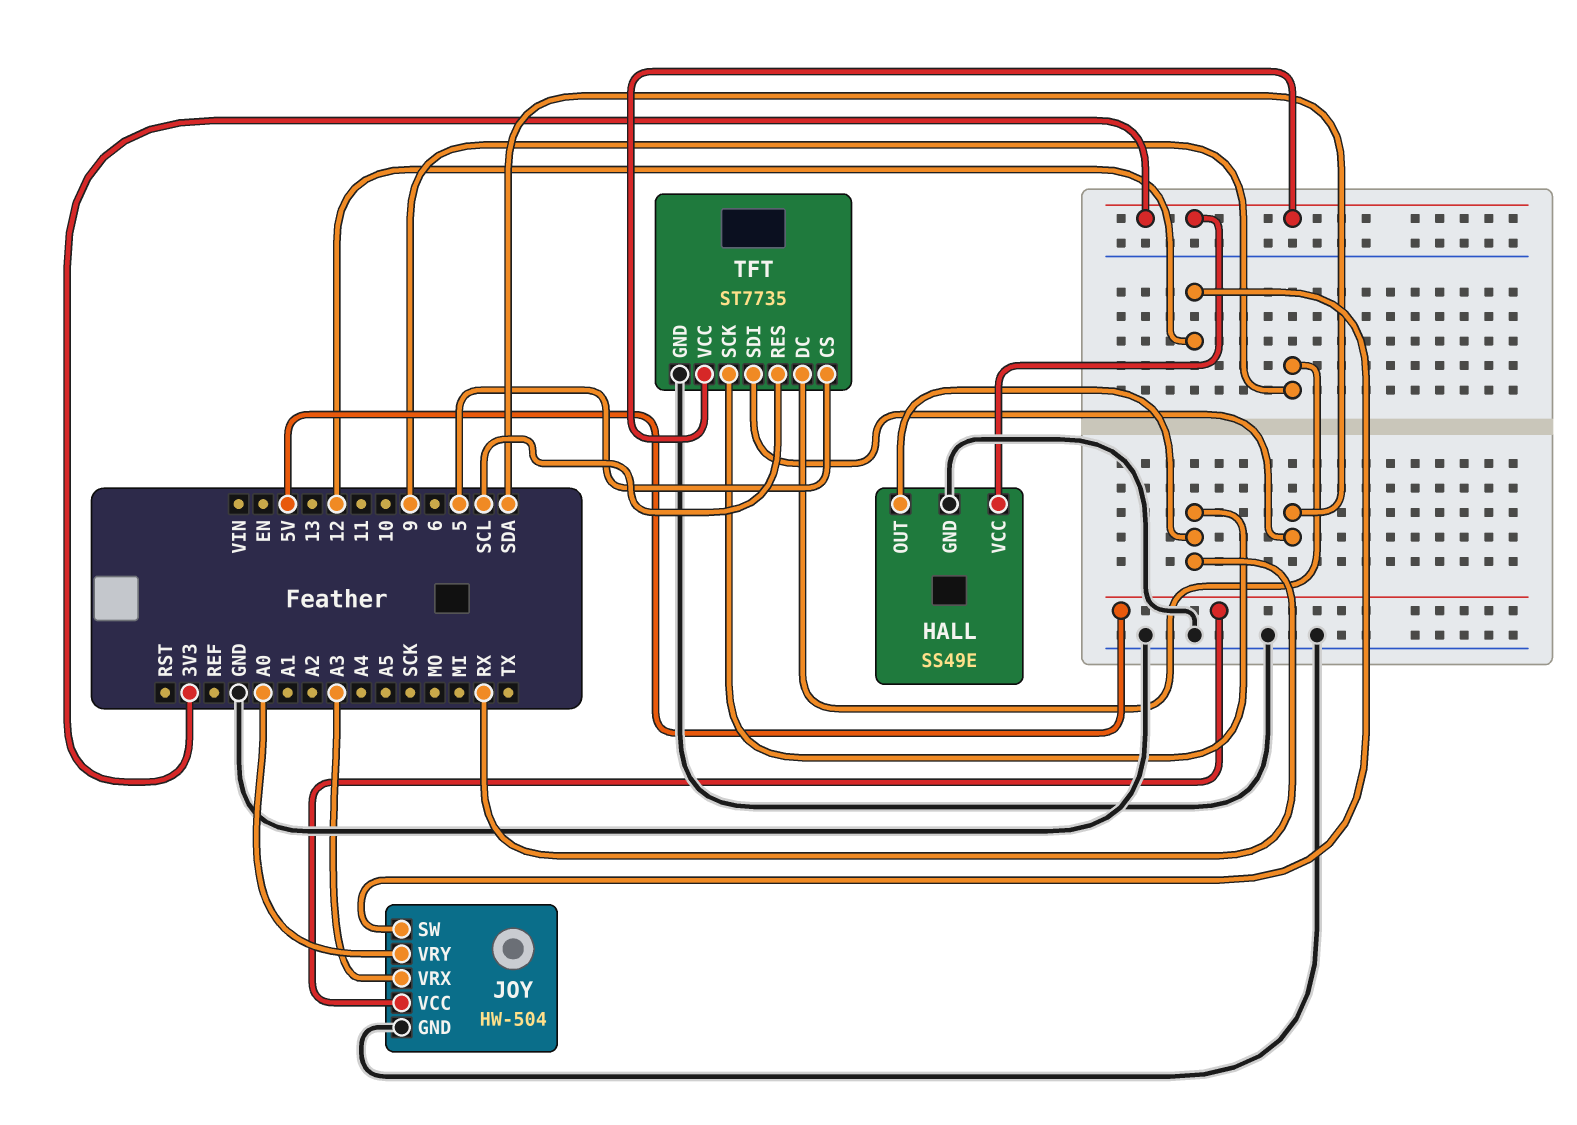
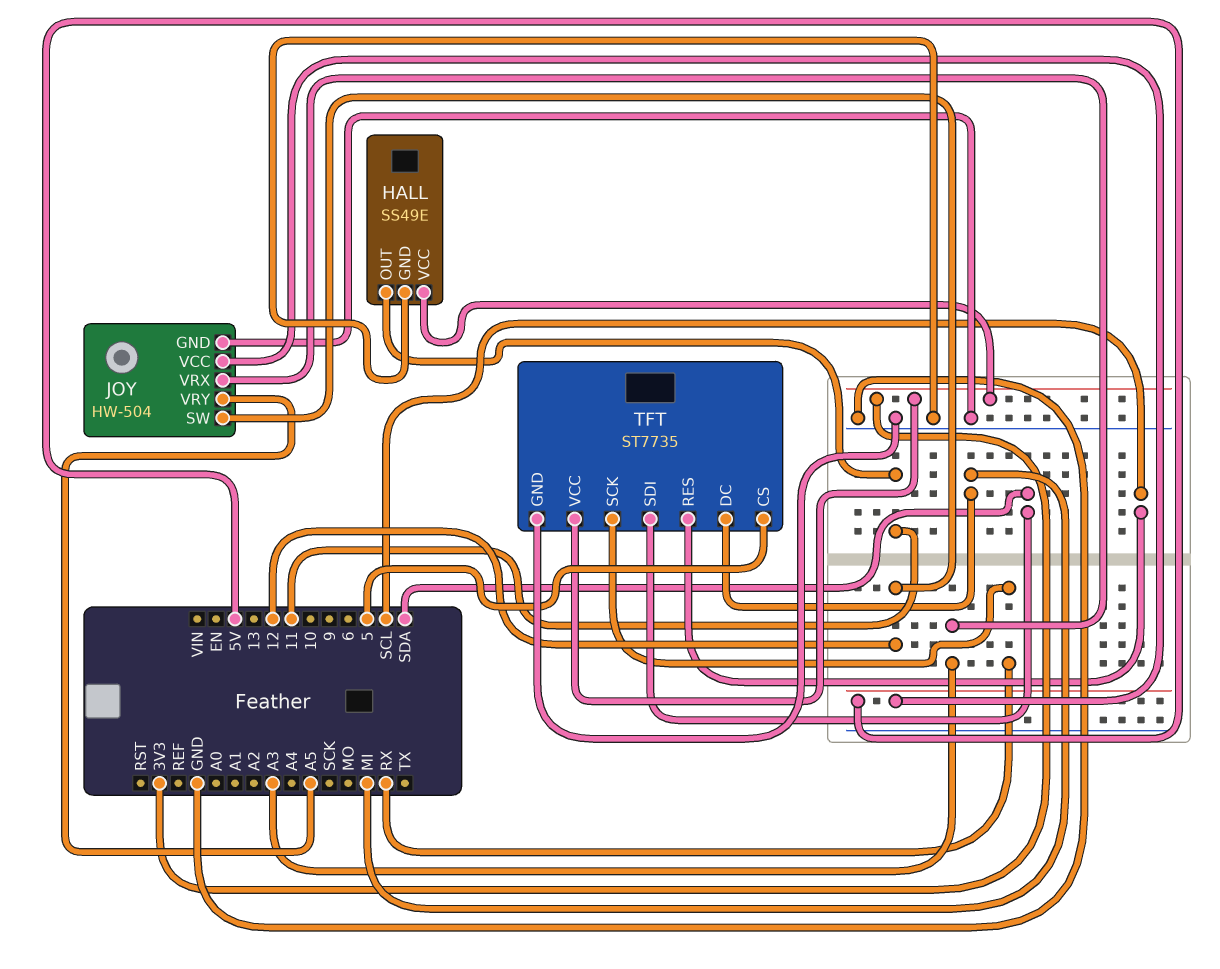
HALL pin OUT: RX -> 11
JOY pin VRY: A0 -> A5
TFT pin DC: 9 -> MI

